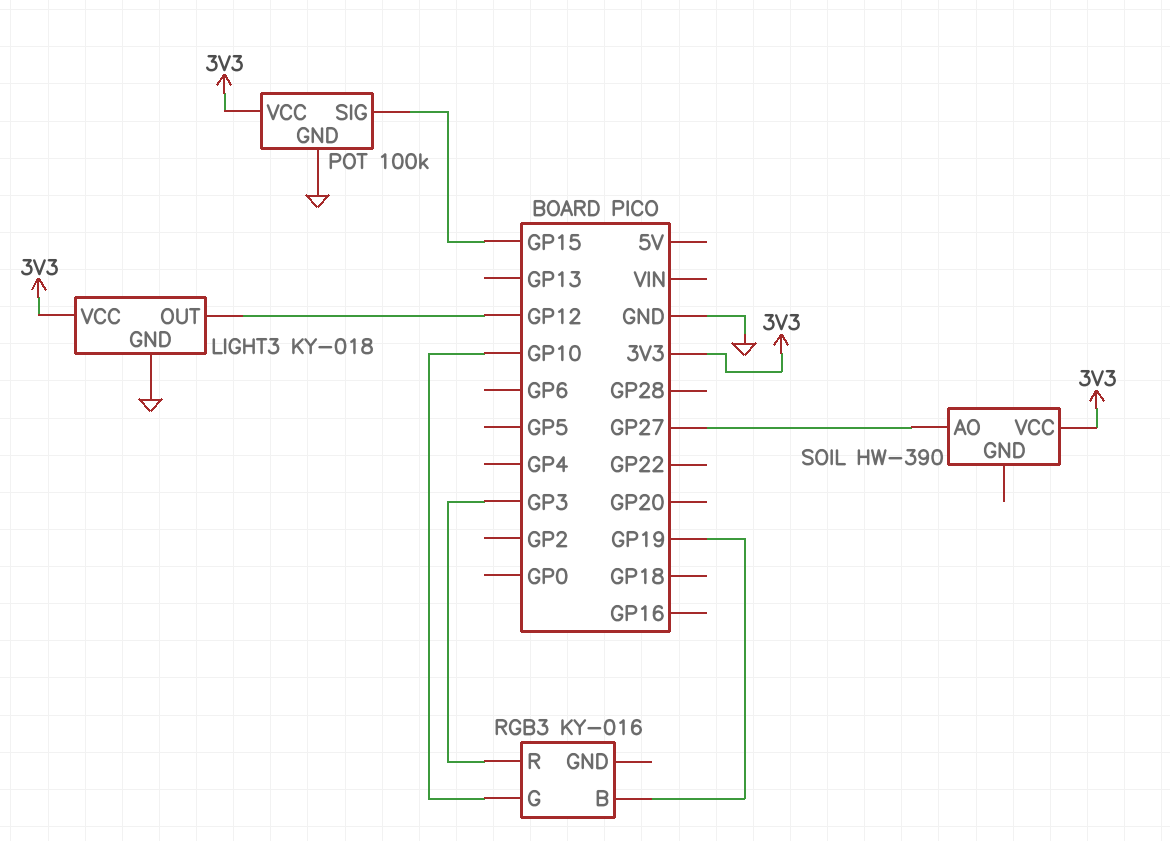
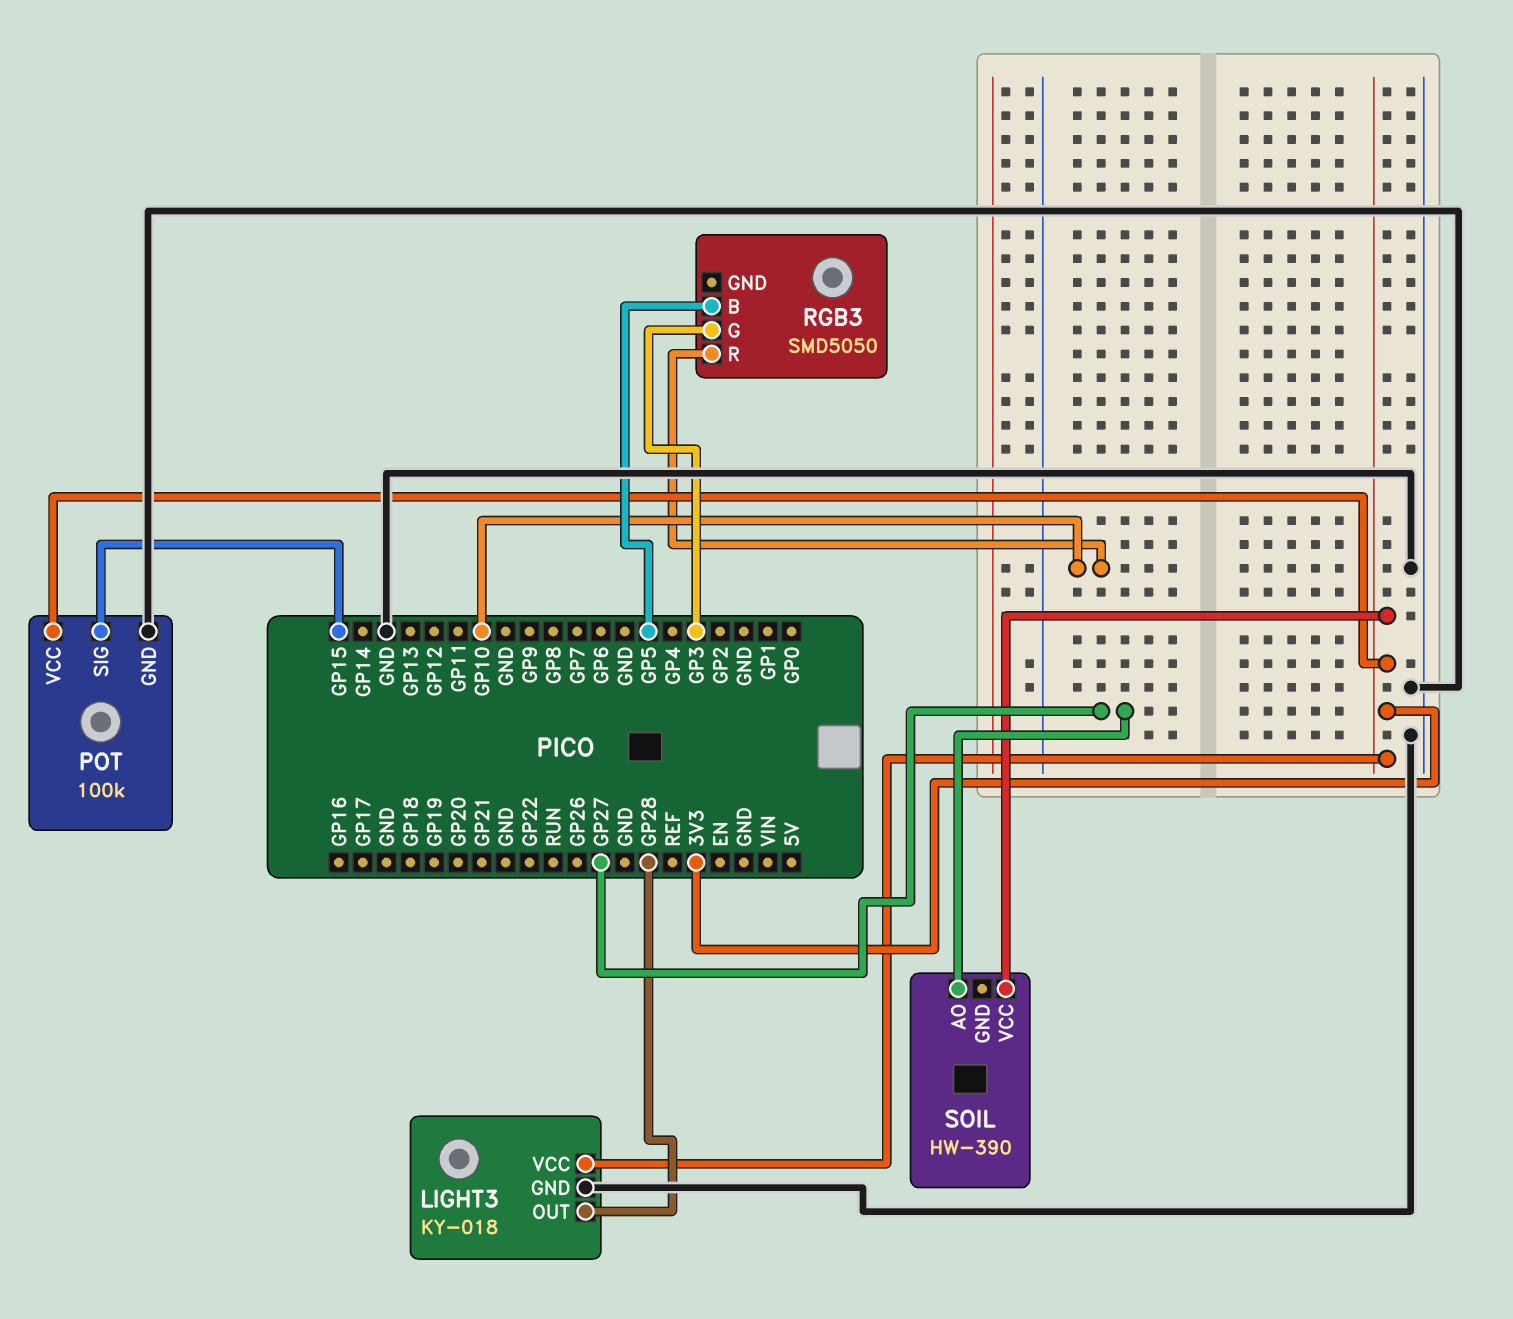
LIGHT3 pin OUT: GP12 -> GP28
RGB3: KY-016 -> SMD5050
RGB3 pin B: GP19 -> GP5
RGB3 pin G: GP10 -> GP3
RGB3 pin R: GP3 -> GP10

